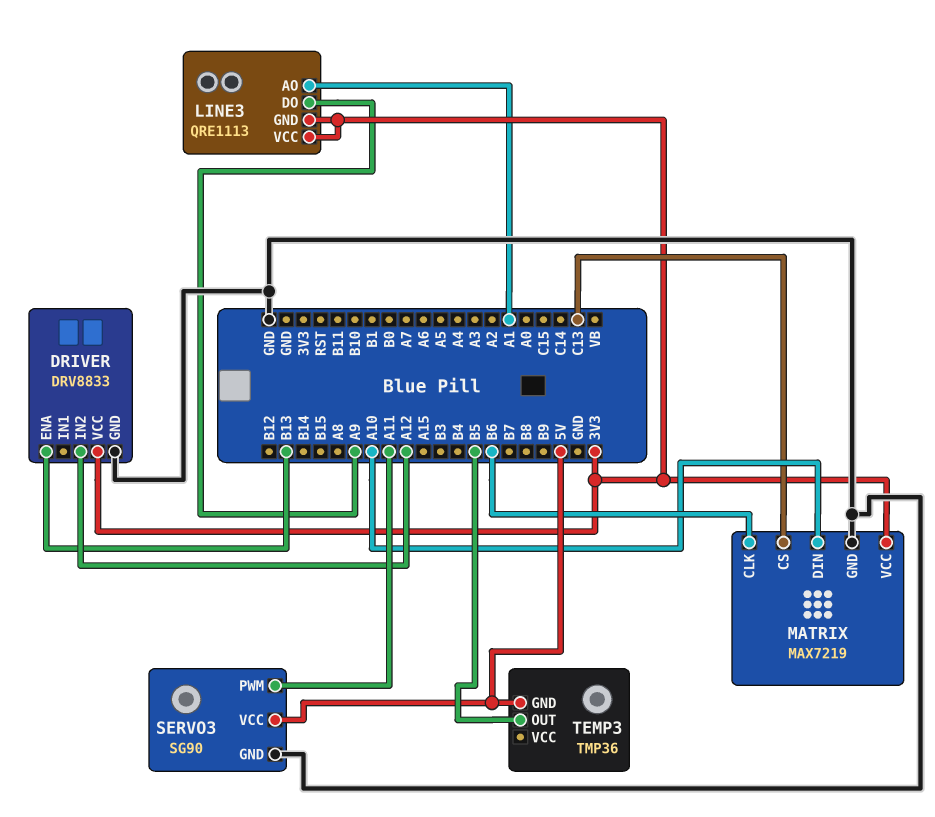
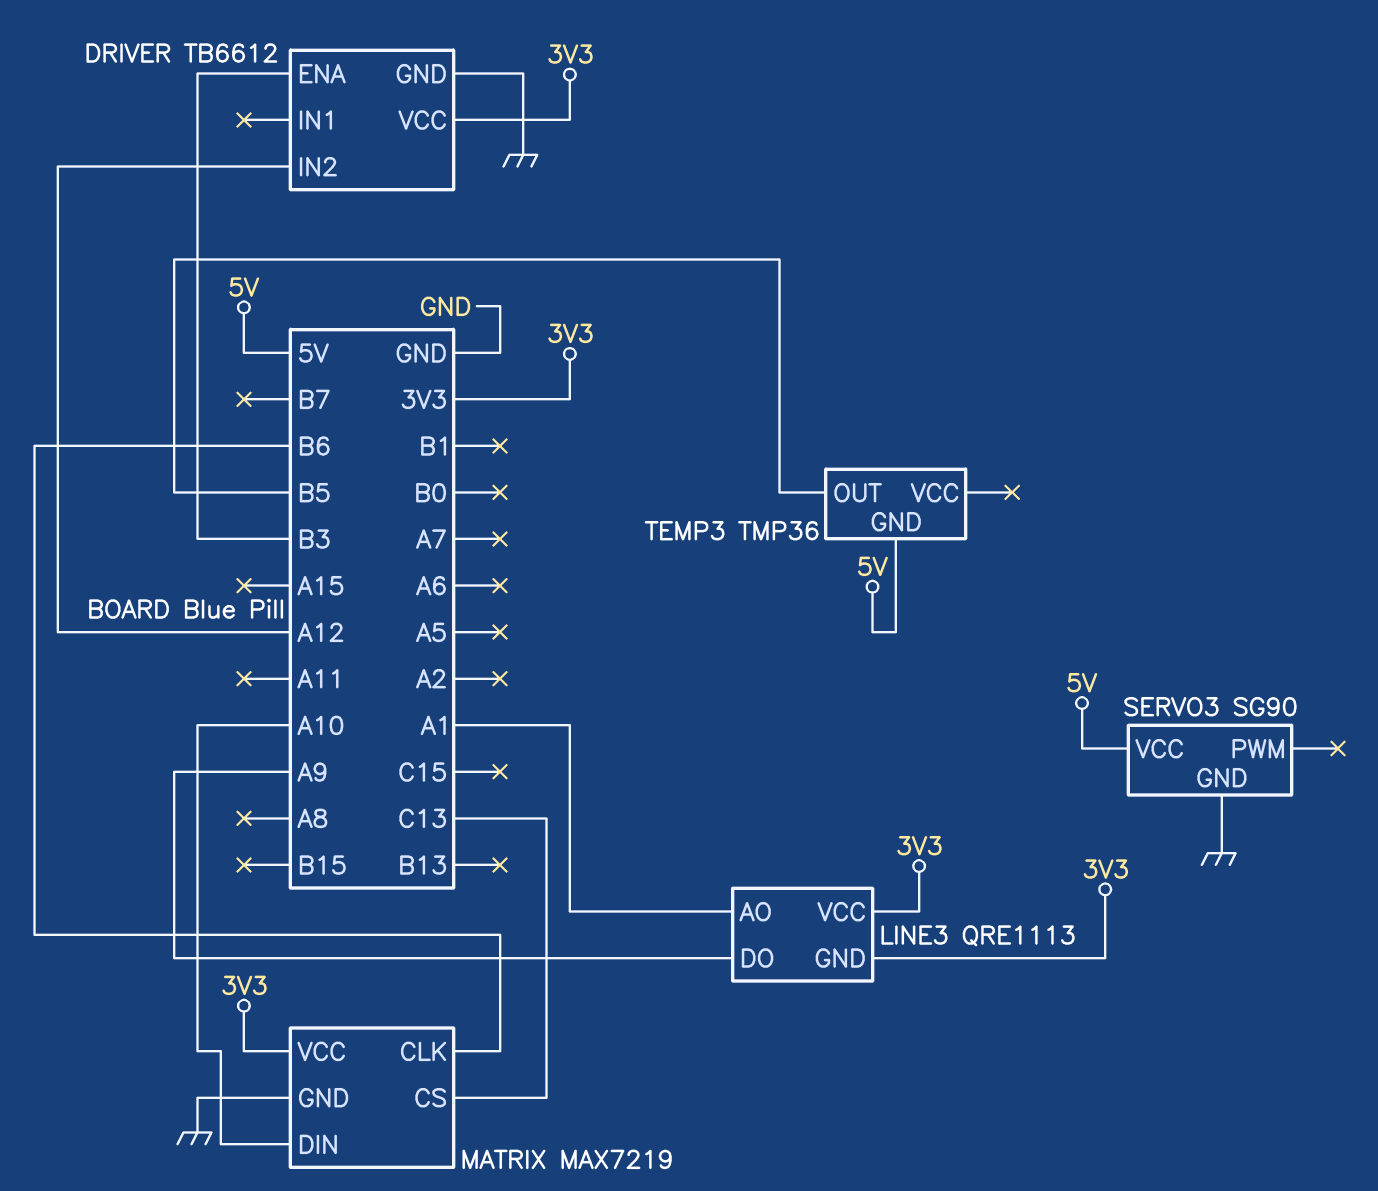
DRIVER: DRV8833 -> TB6612
DRIVER pin ENA: B13 -> B3
SERVO3 pin PWM: A11 -> none

